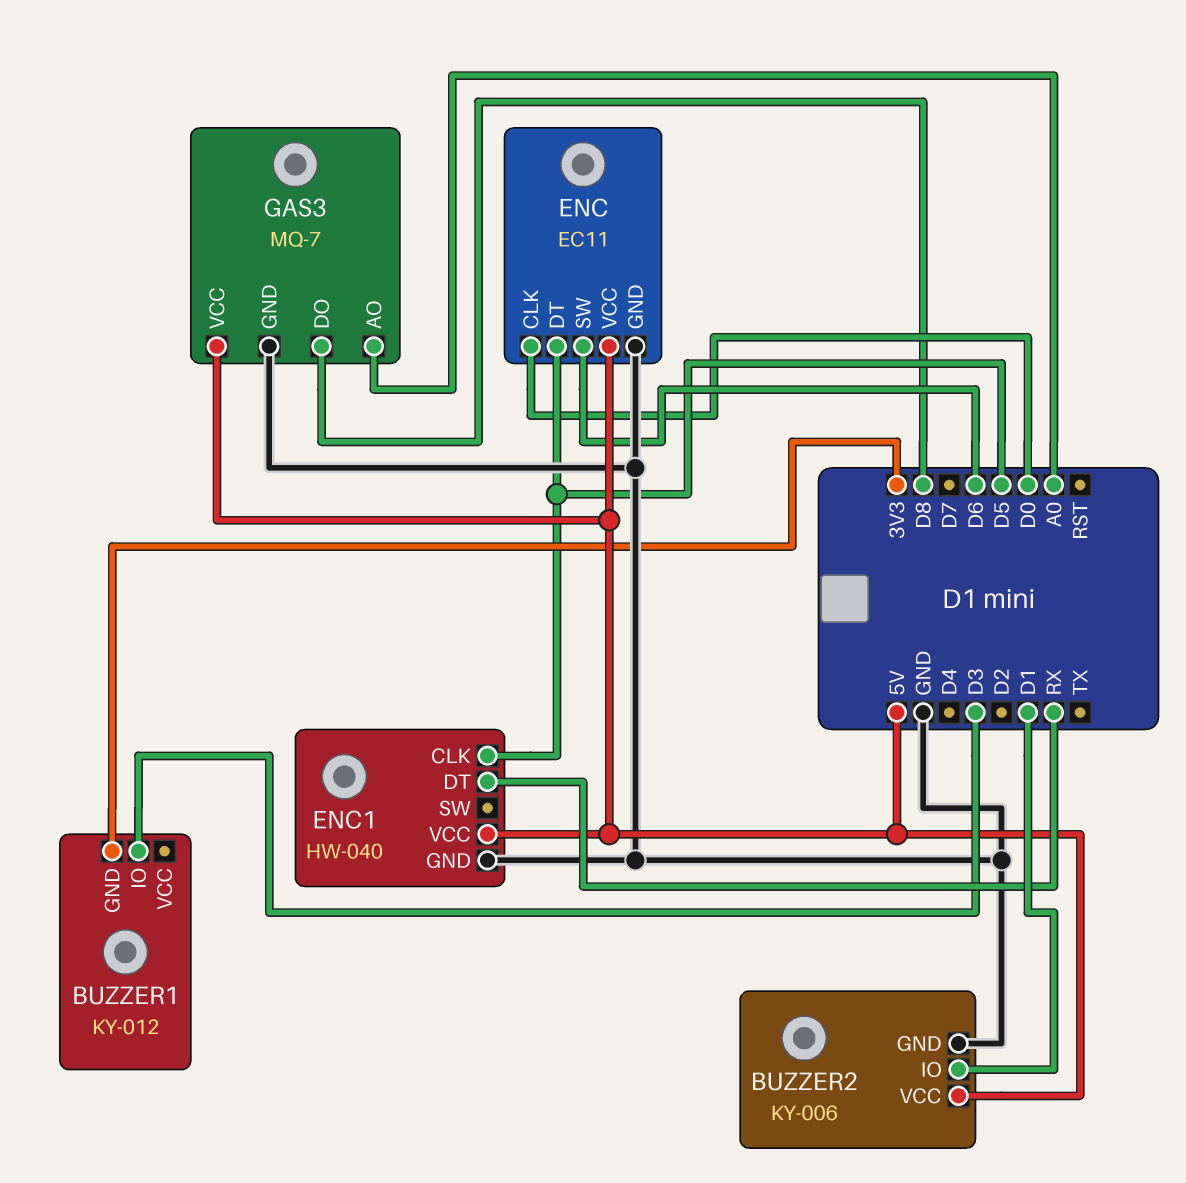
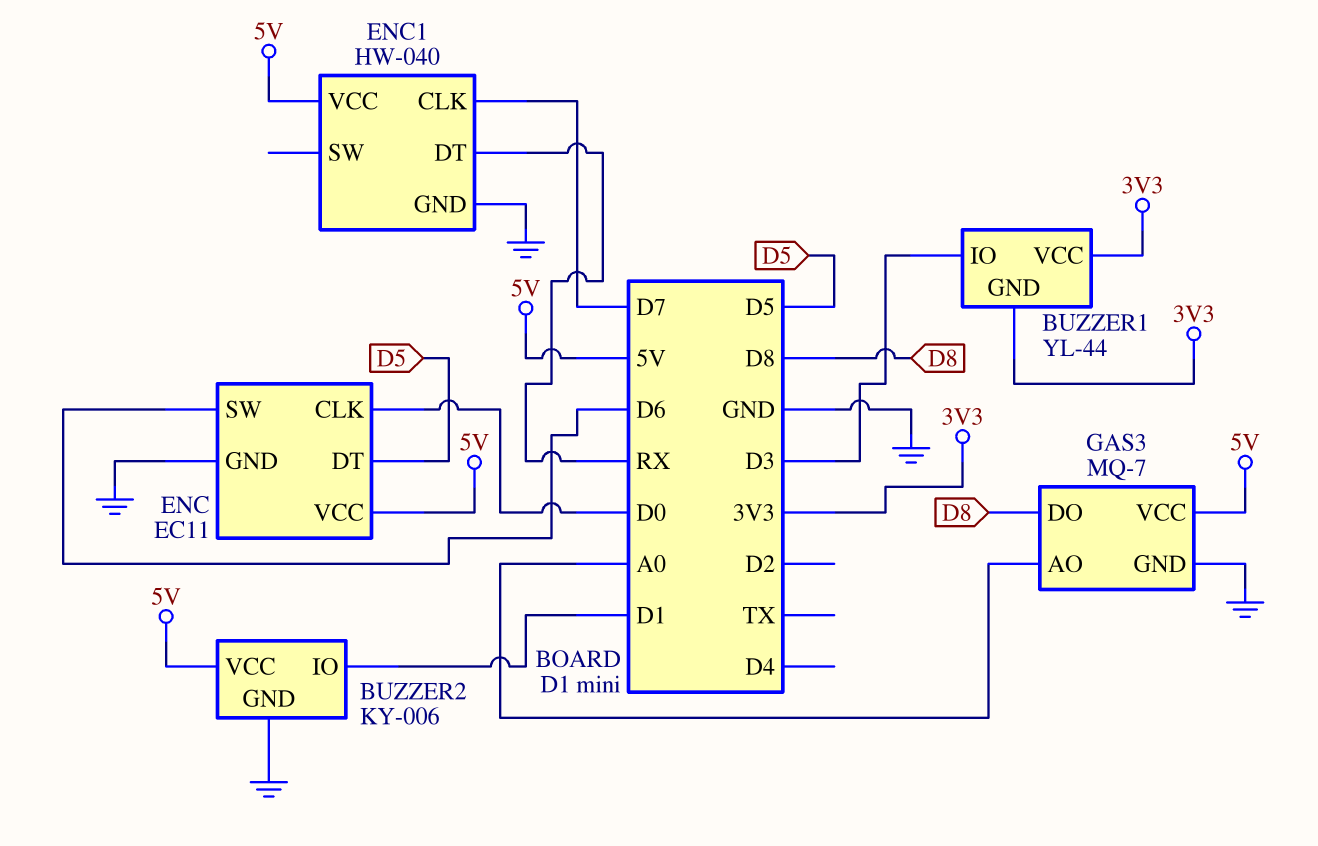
BUZZER1: KY-012 -> YL-44
BUZZER1 pin VCC: none -> 3V3
ENC1 pin CLK: D5 -> D7

